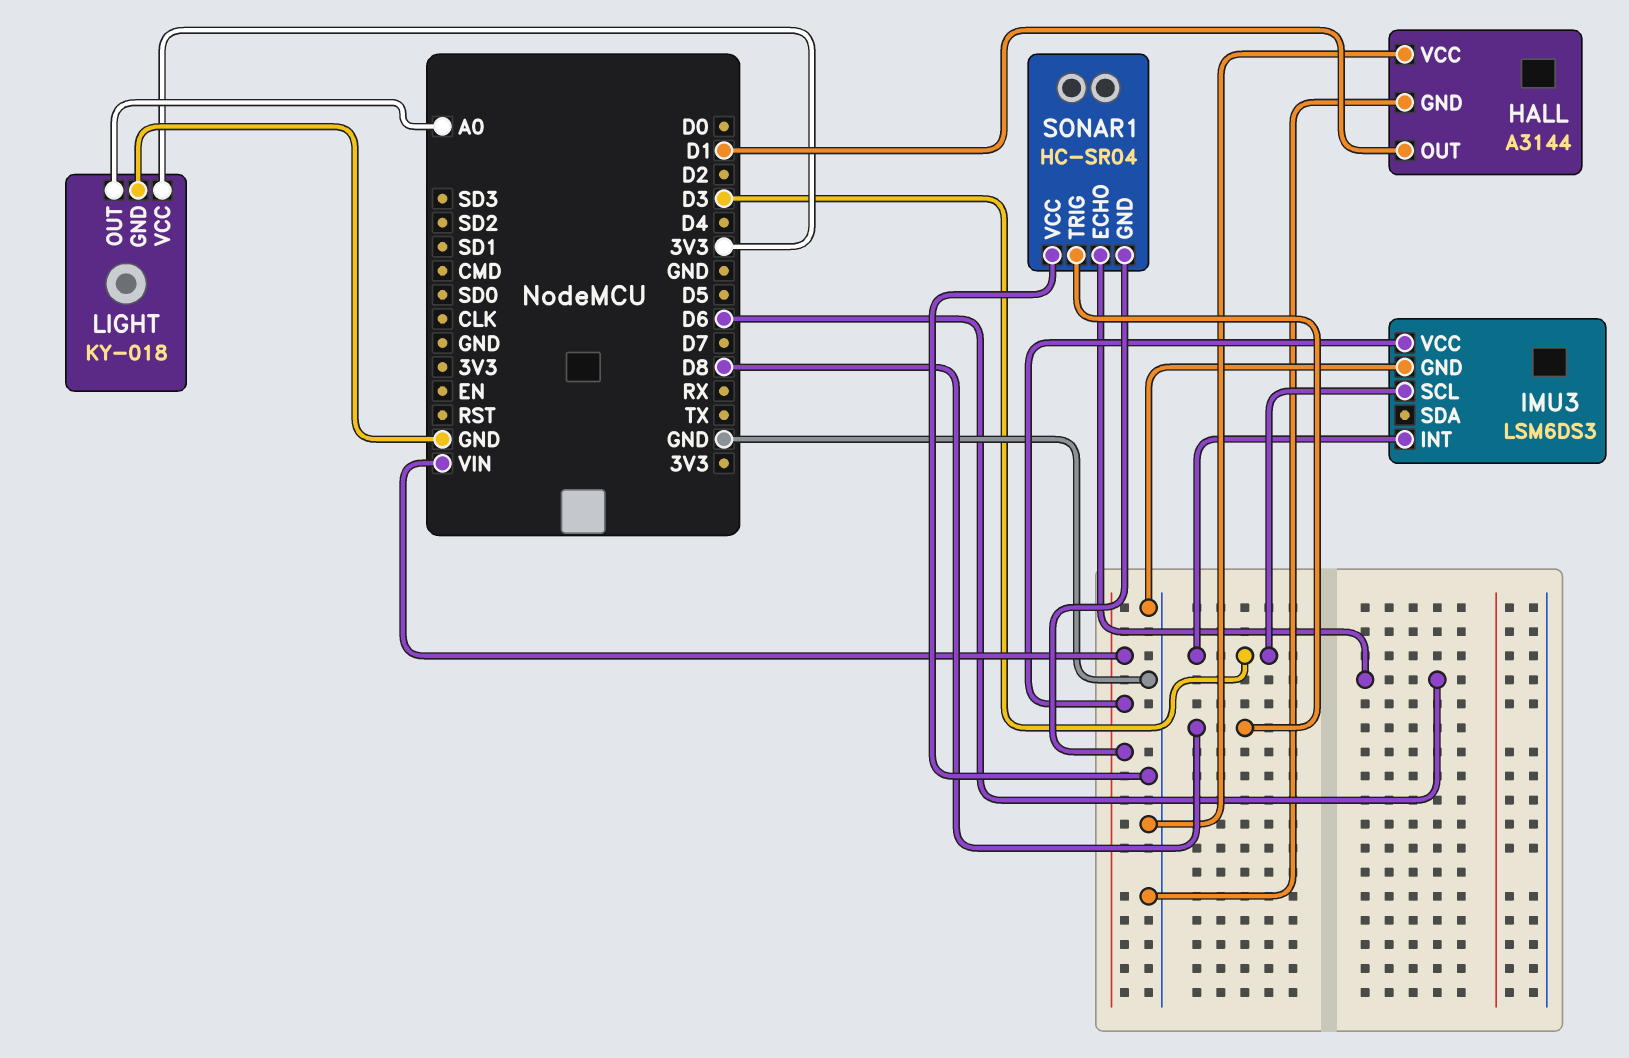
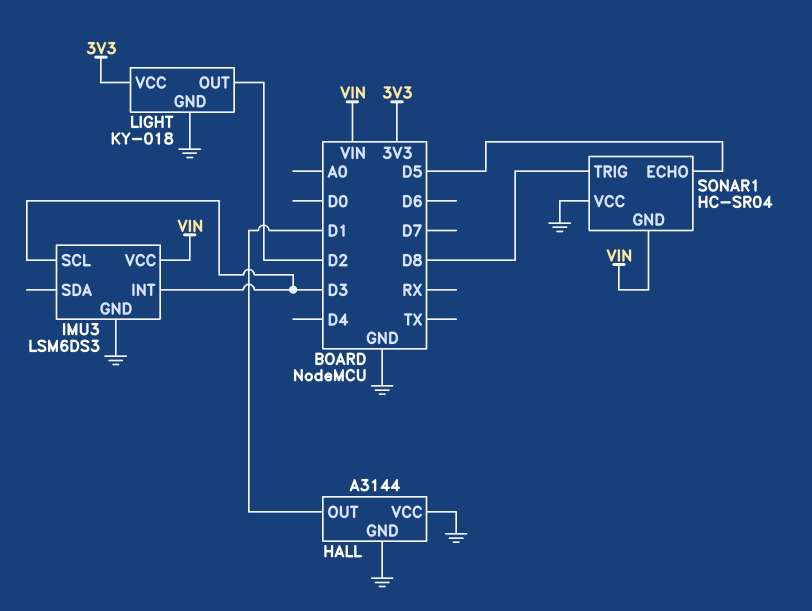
LIGHT pin OUT: A0 -> D2
SONAR1 pin ECHO: D6 -> D5

